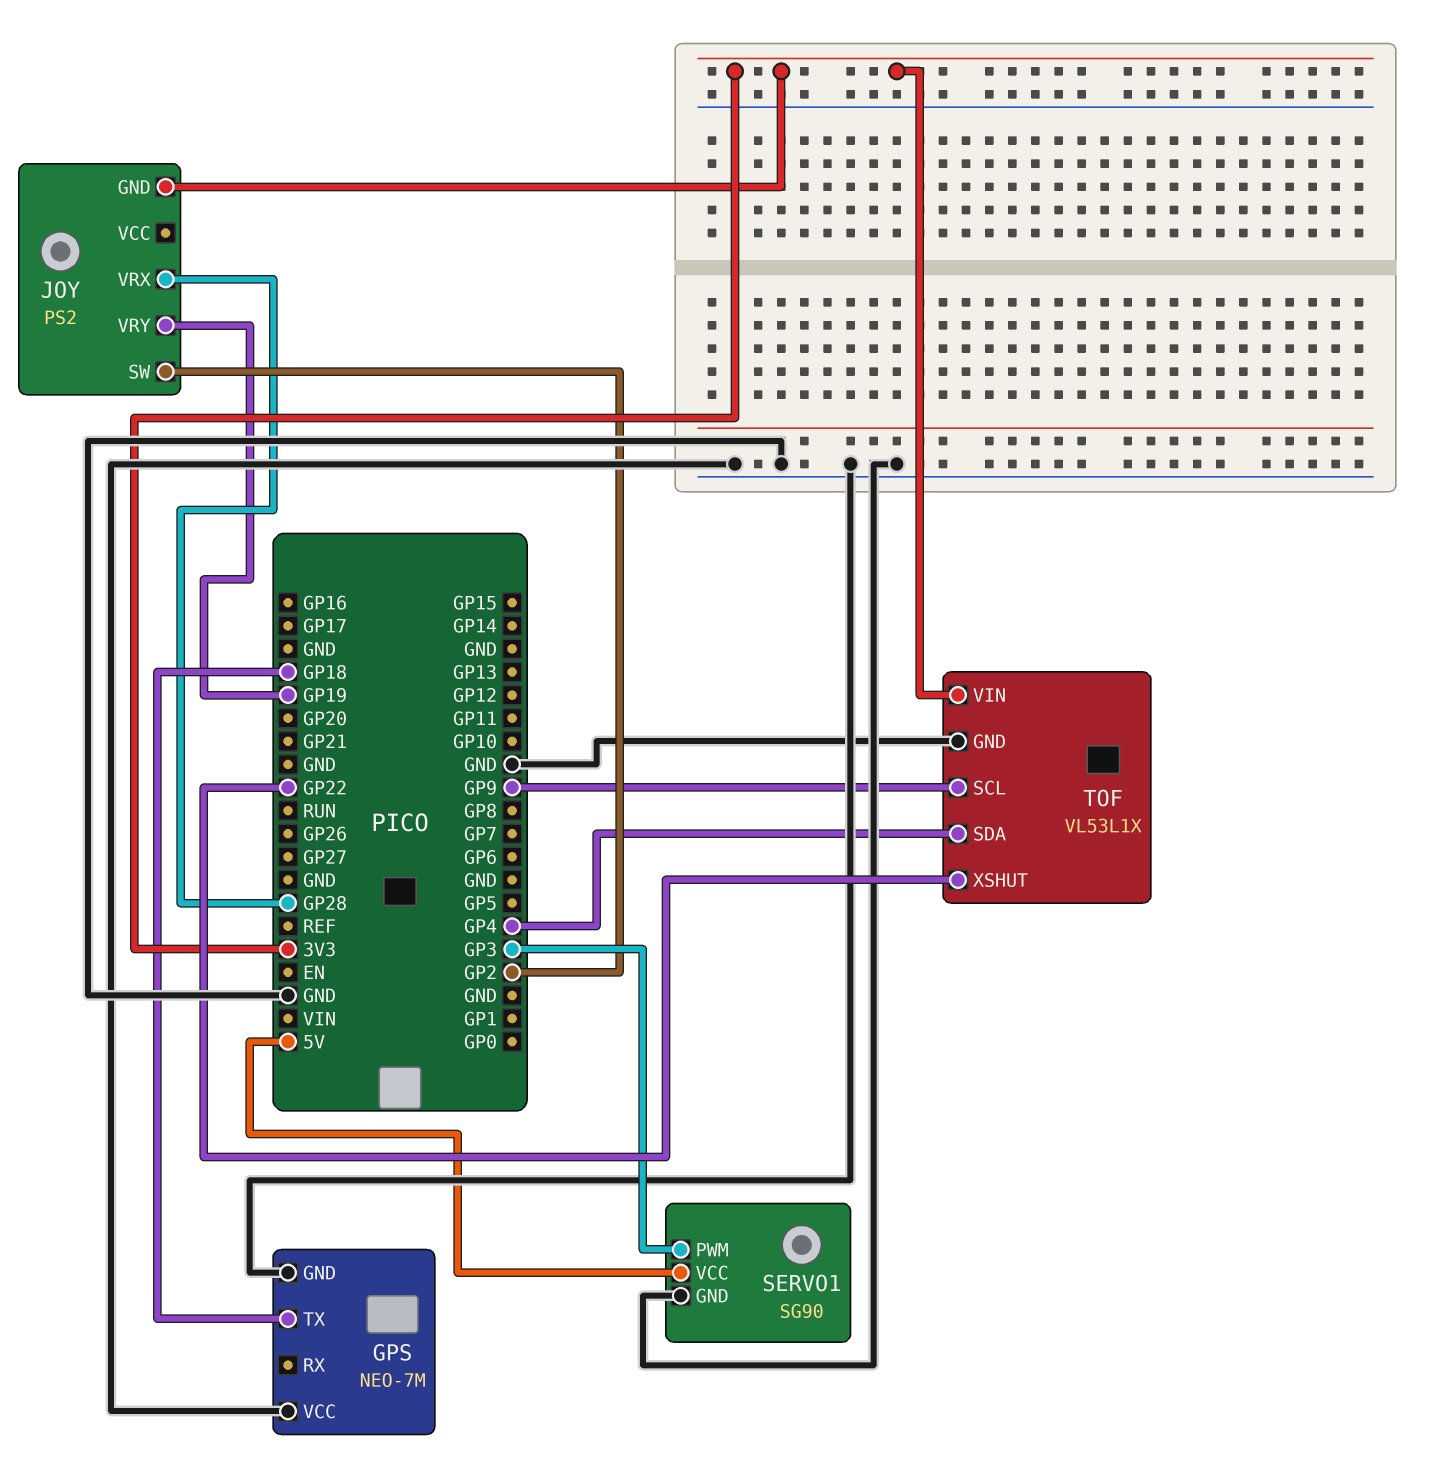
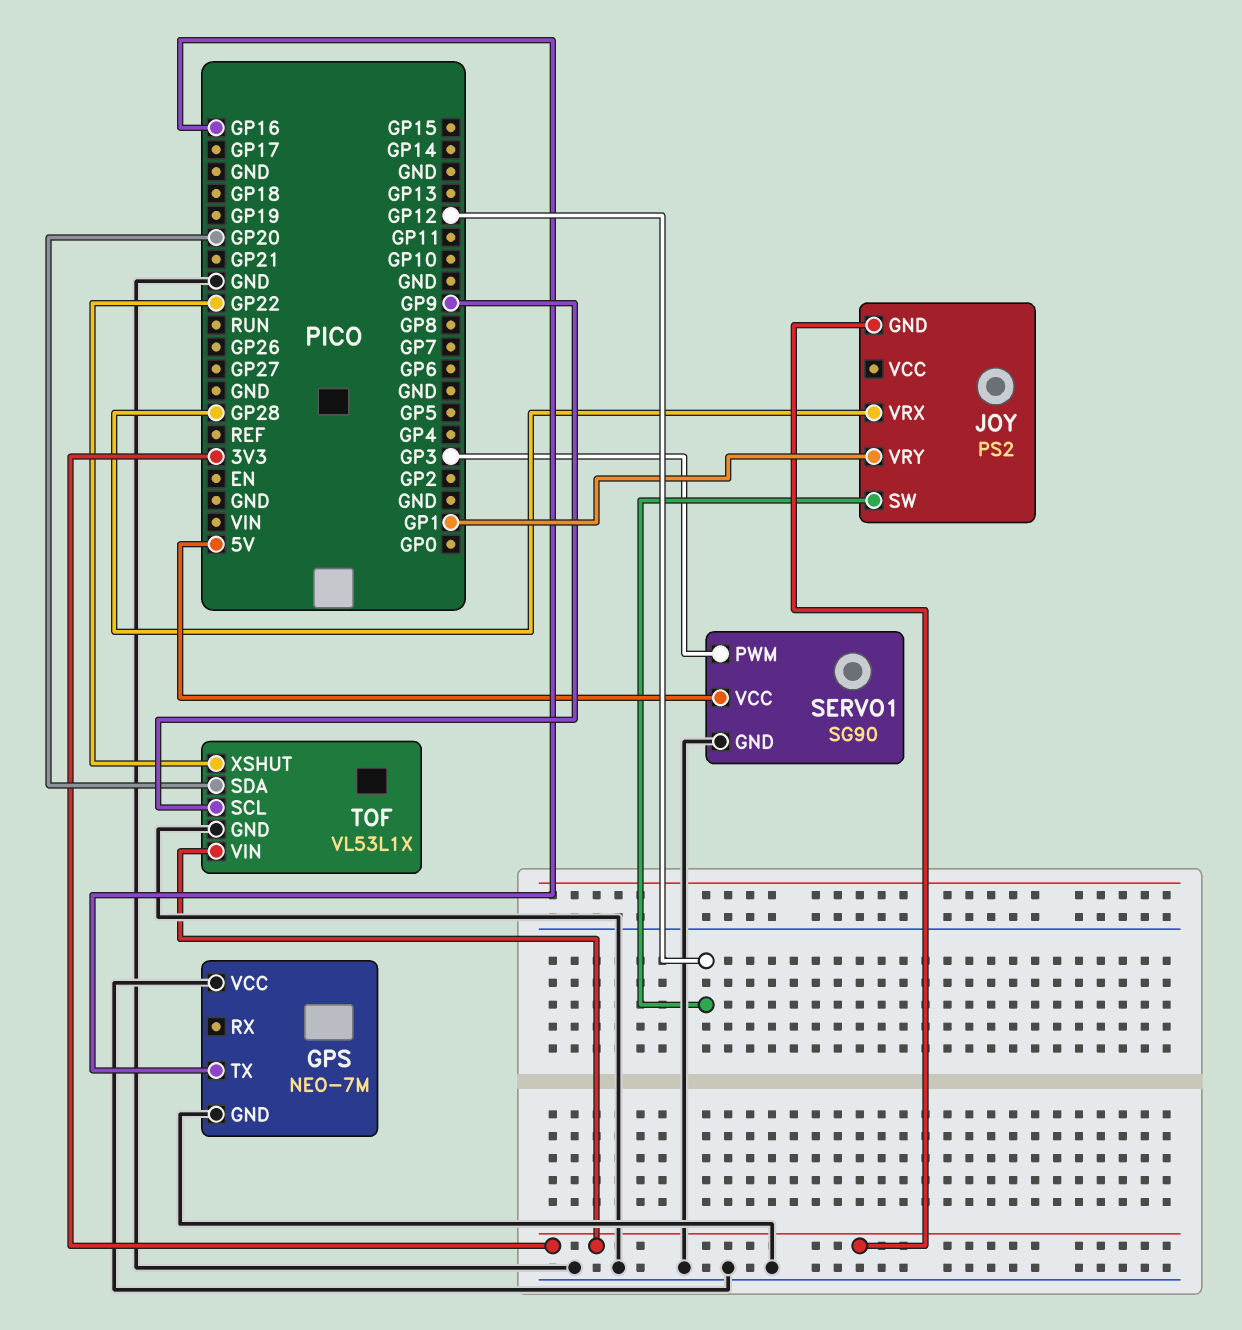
GPS pin TX: GP18 -> GP16
JOY pin SW: GP2 -> GP12
JOY pin VRY: GP19 -> GP1
TOF pin SDA: GP4 -> GP20

